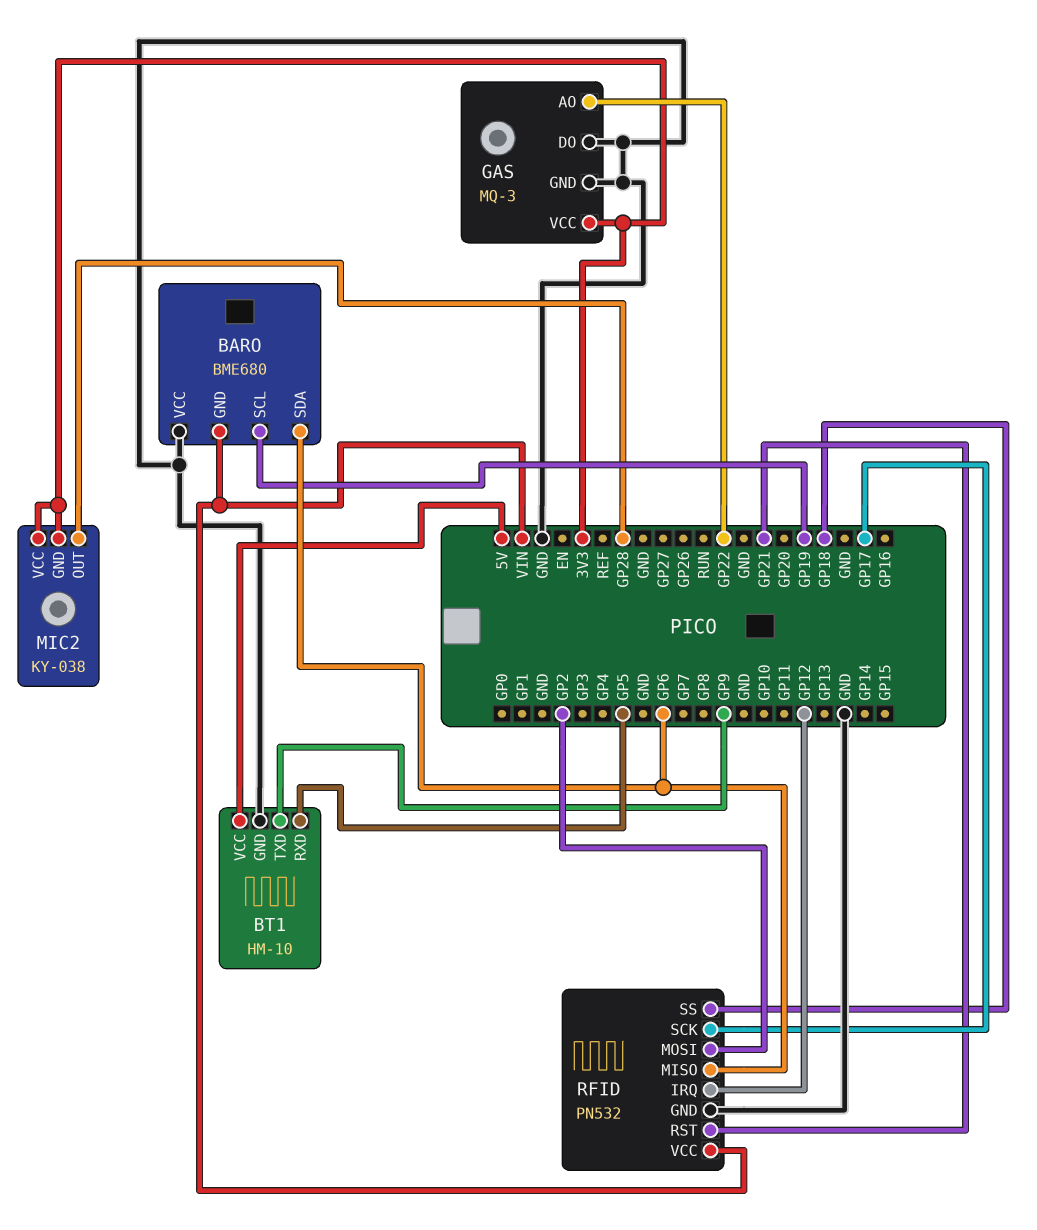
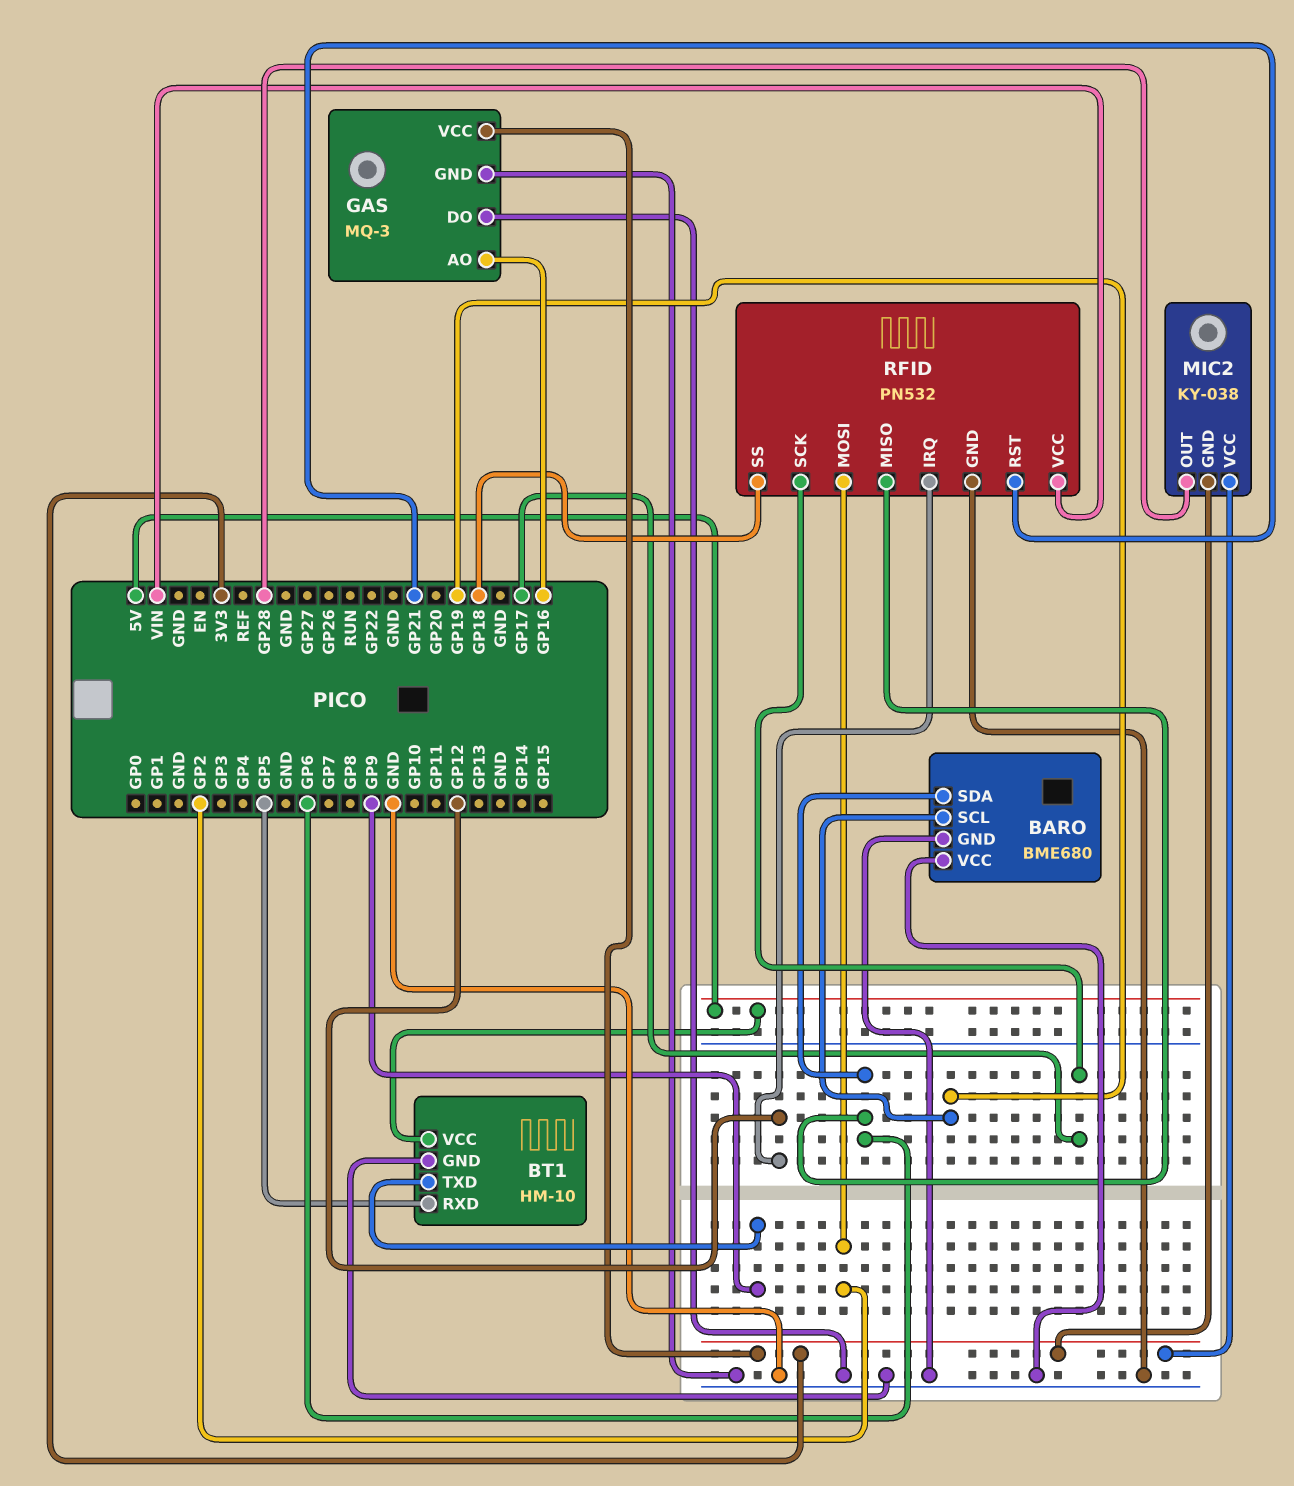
BARO pin GND: VIN -> GND
GAS pin AO: GP22 -> GP16

